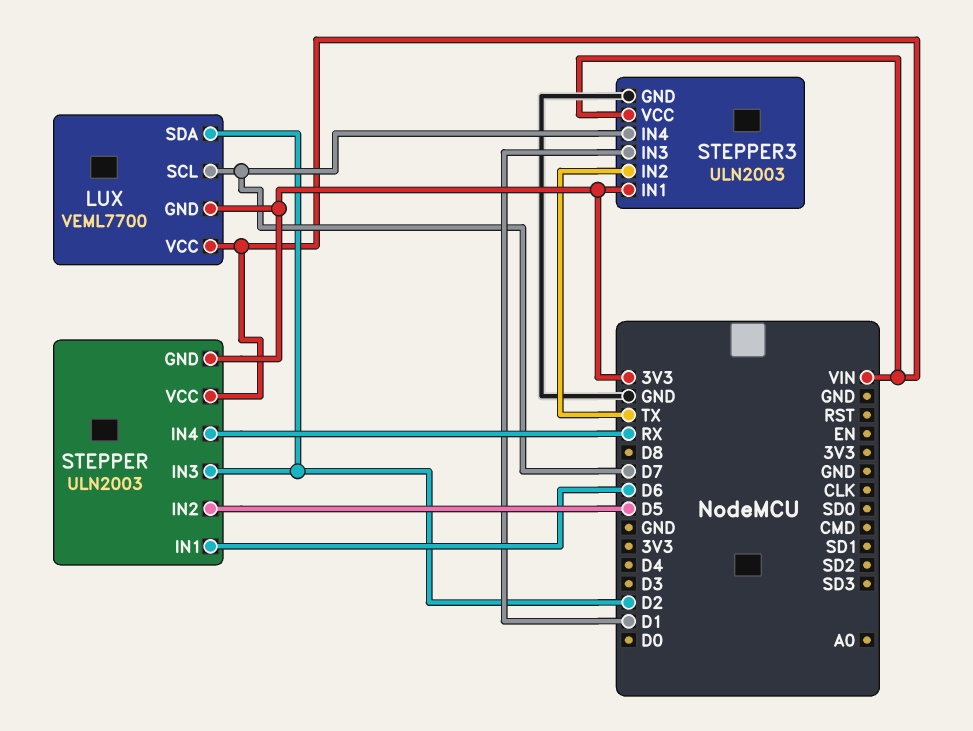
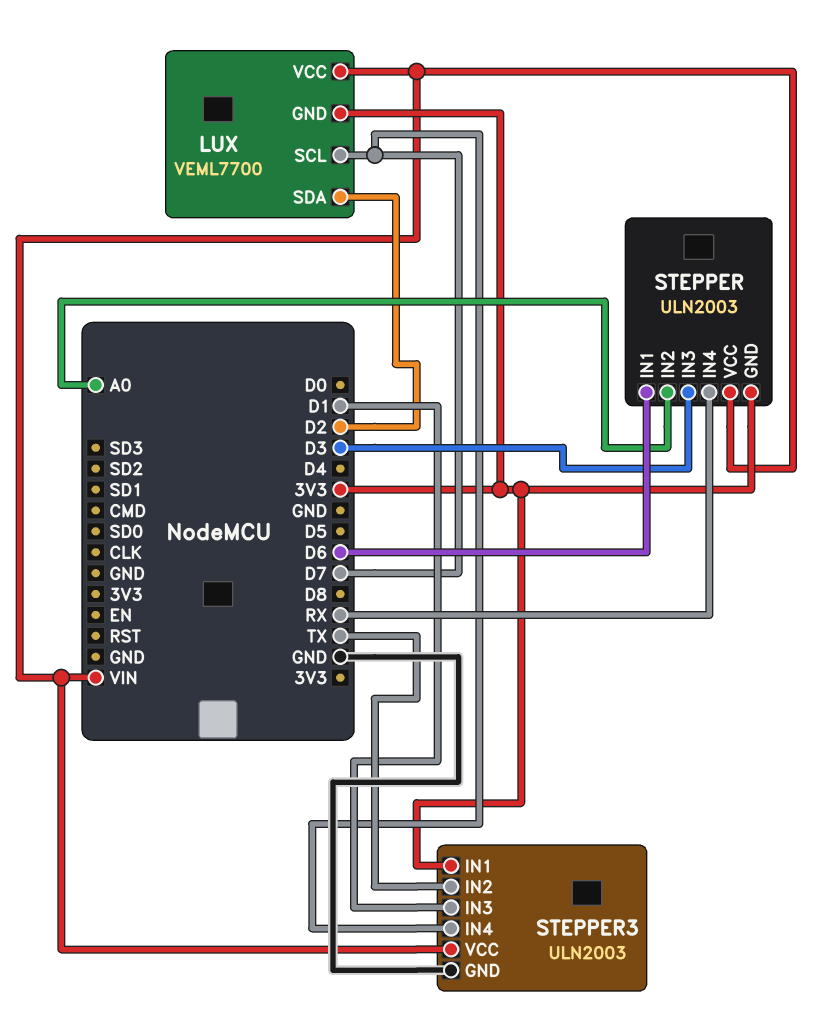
STEPPER pin IN2: D5 -> A0
STEPPER pin IN3: D2 -> D3

